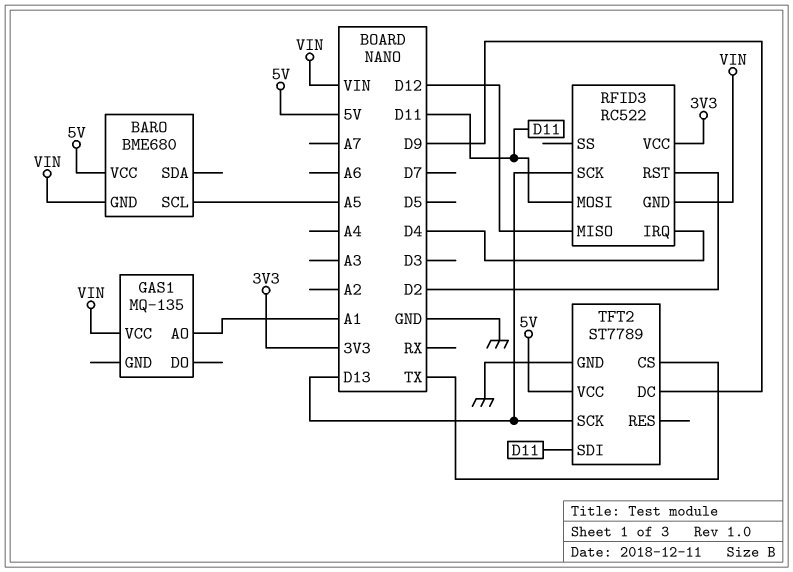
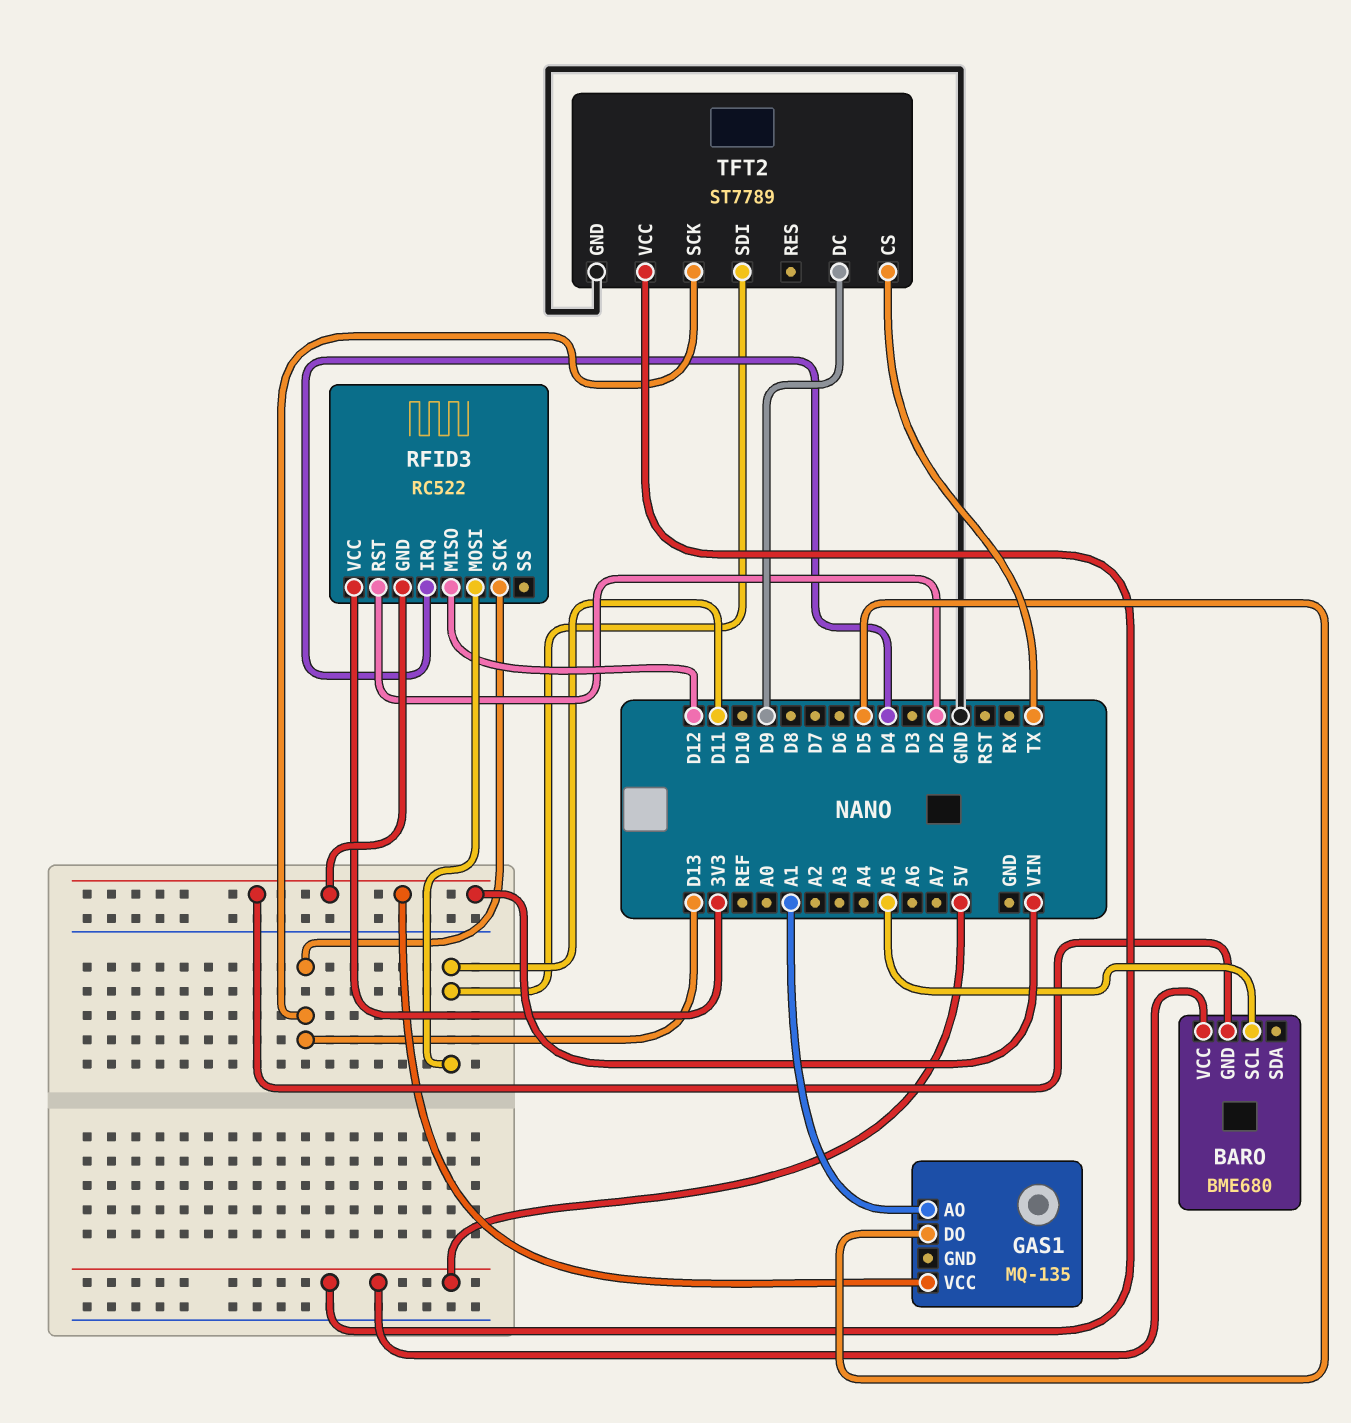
GAS1 pin DO: none -> D5

